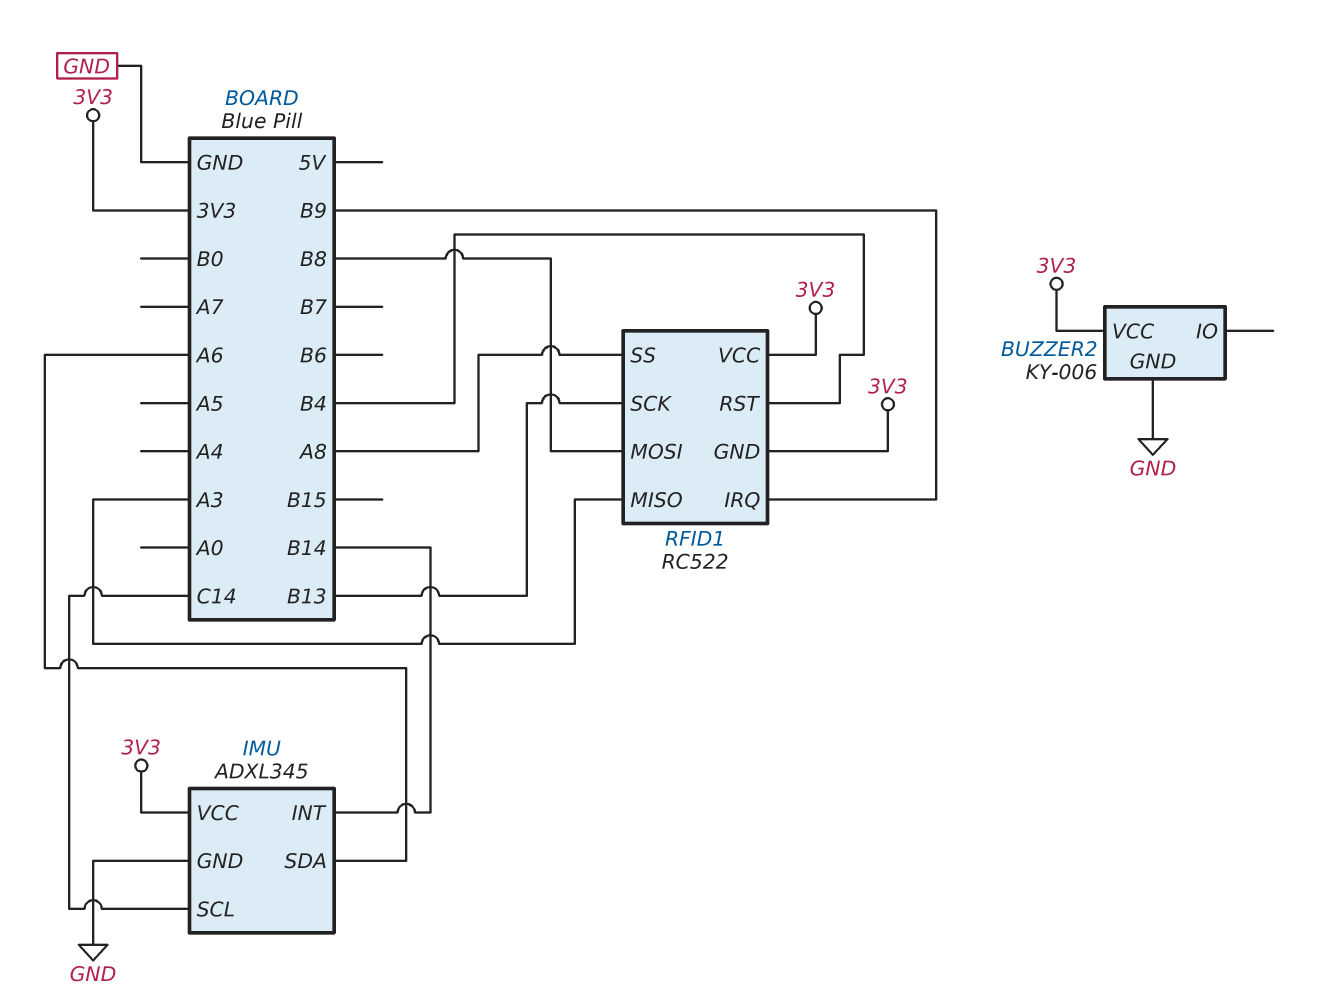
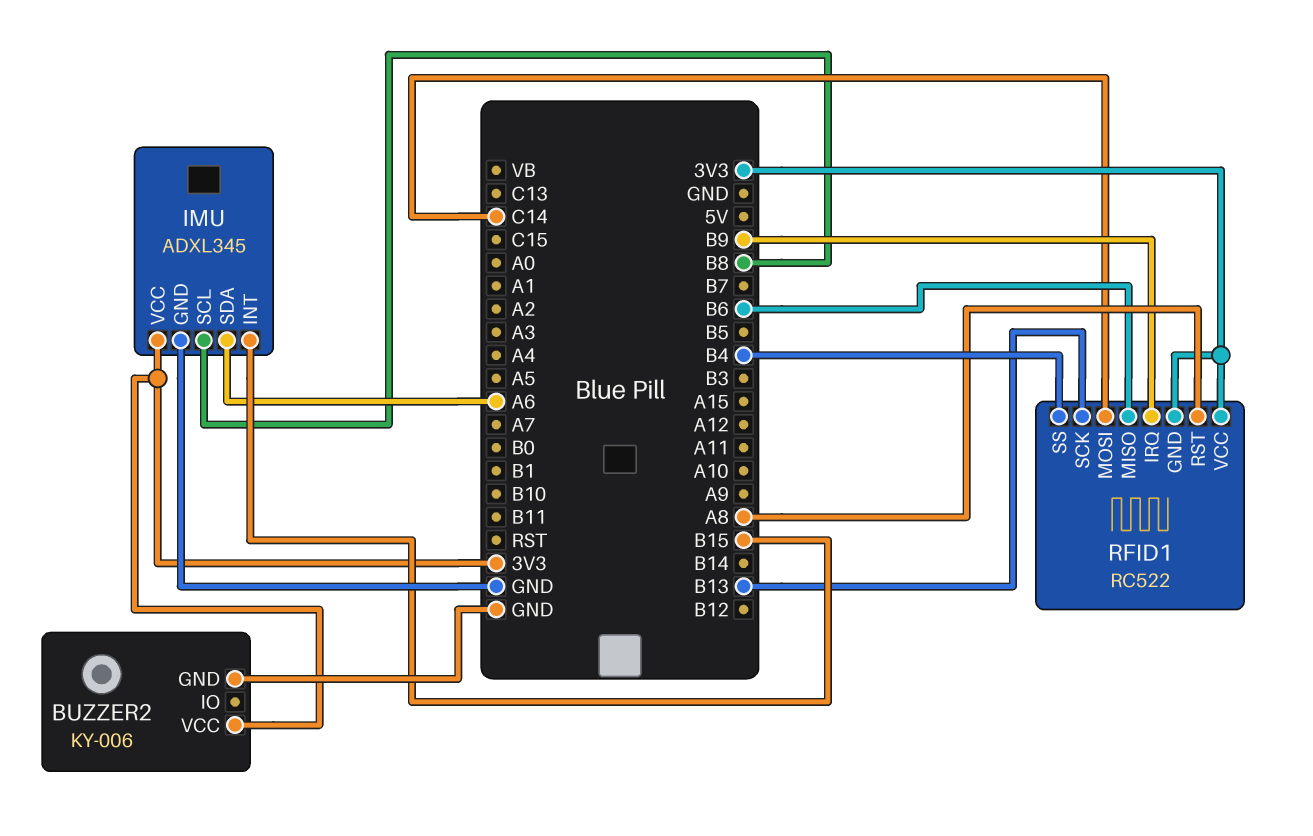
IMU pin INT: B14 -> B15
IMU pin SCL: C14 -> B8
RFID1 pin MISO: A3 -> B6
RFID1 pin MOSI: B8 -> C14
RFID1 pin RST: B4 -> A8
RFID1 pin SS: A8 -> B4

